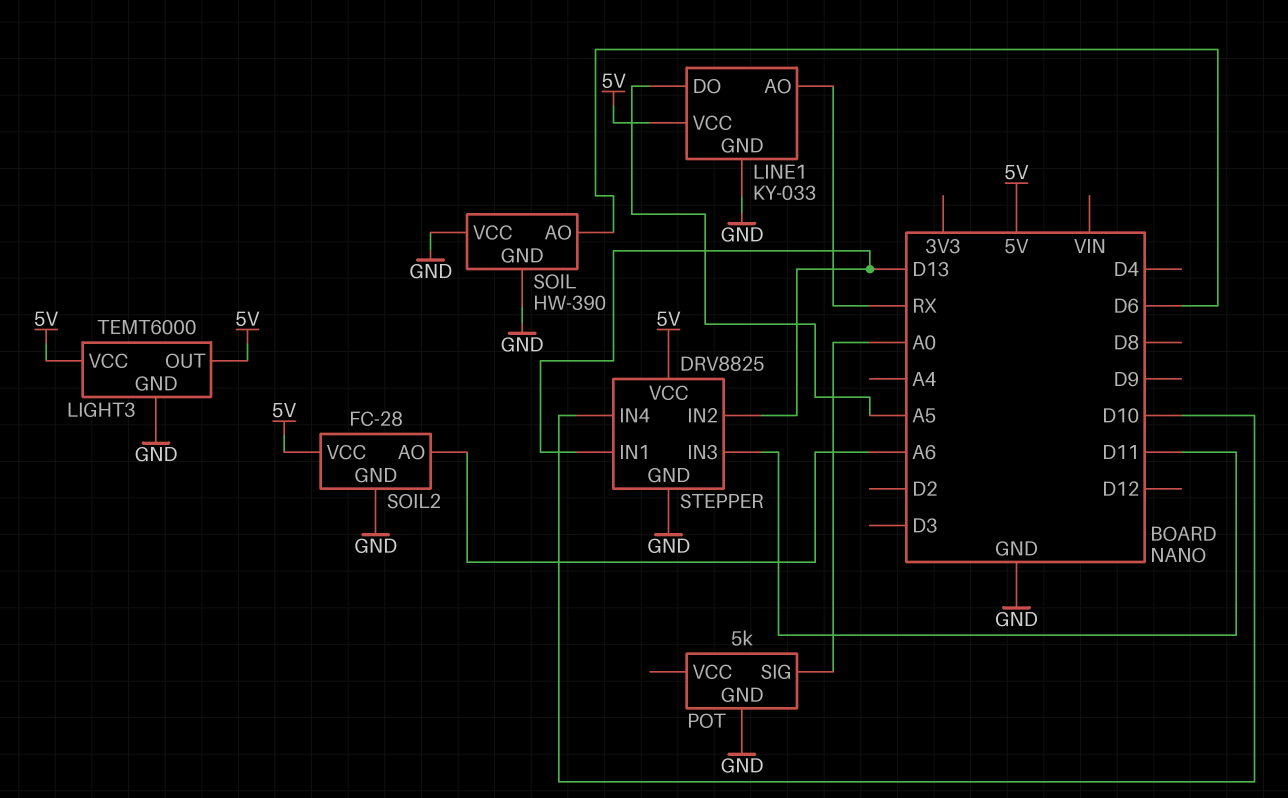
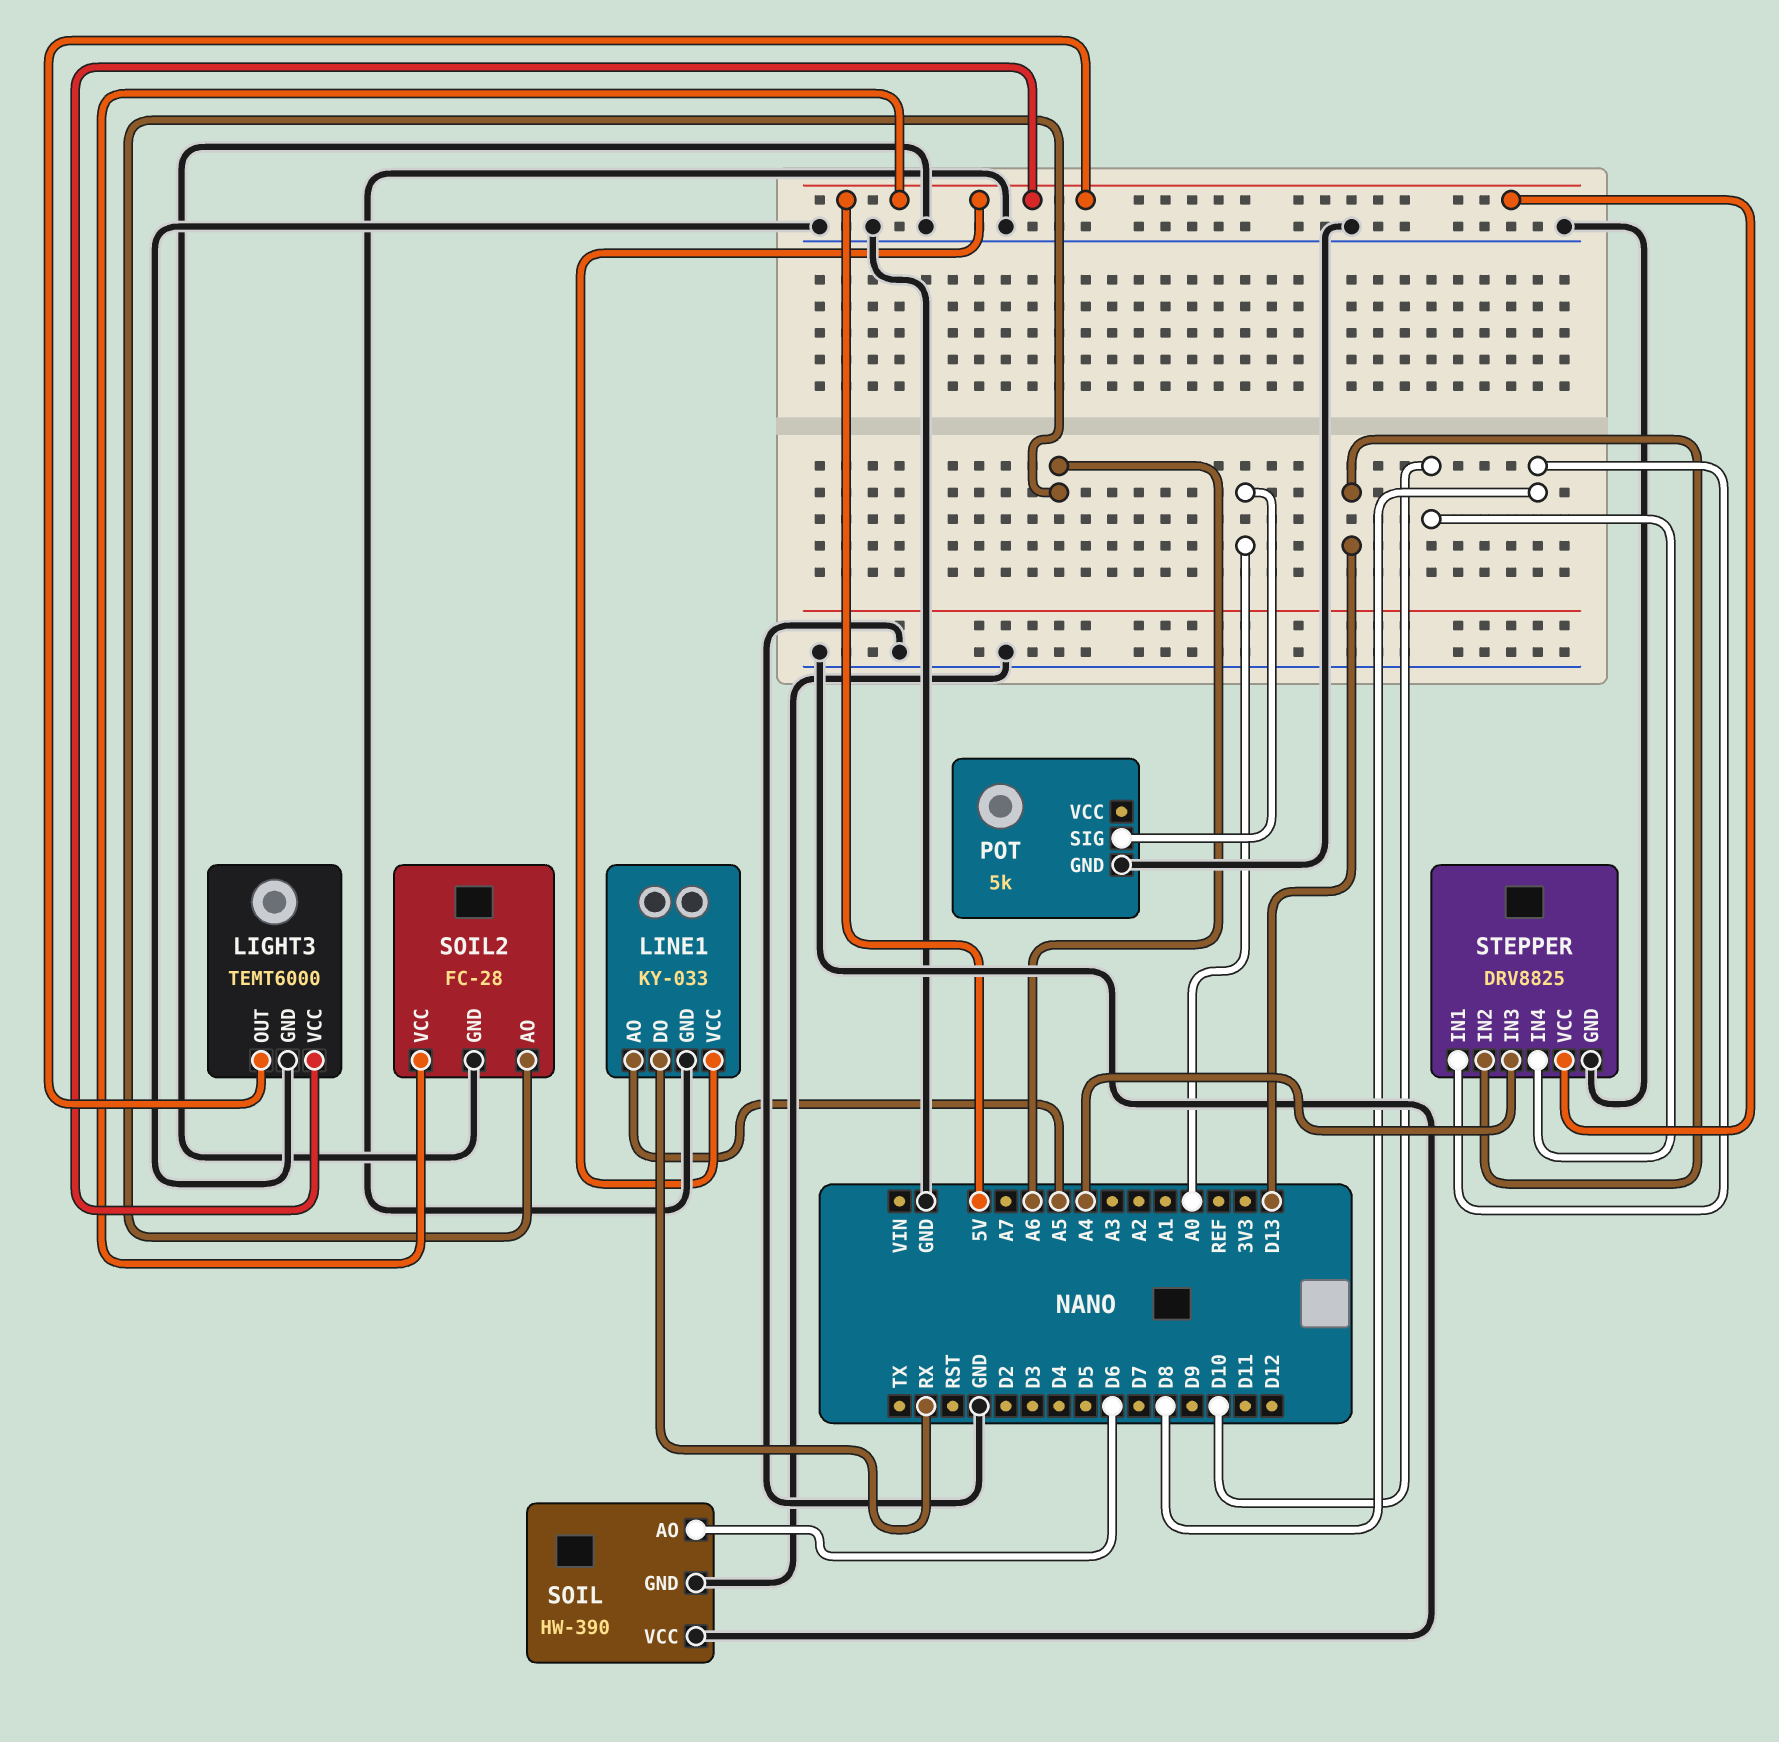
LINE1 pin AO: RX -> A5
LINE1 pin DO: A5 -> RX
STEPPER pin IN1: D13 -> D8
STEPPER pin IN3: D11 -> A4

